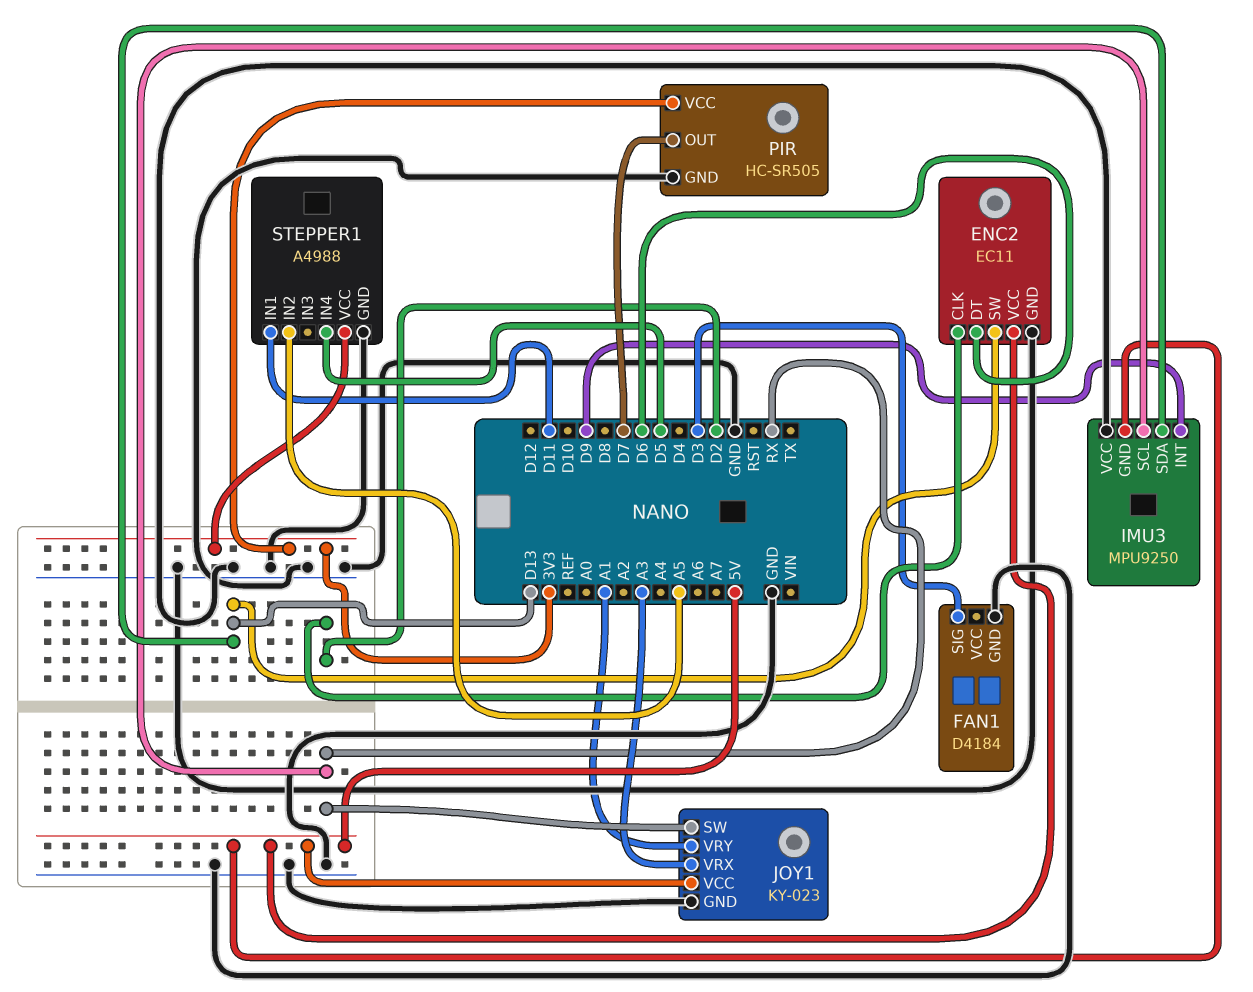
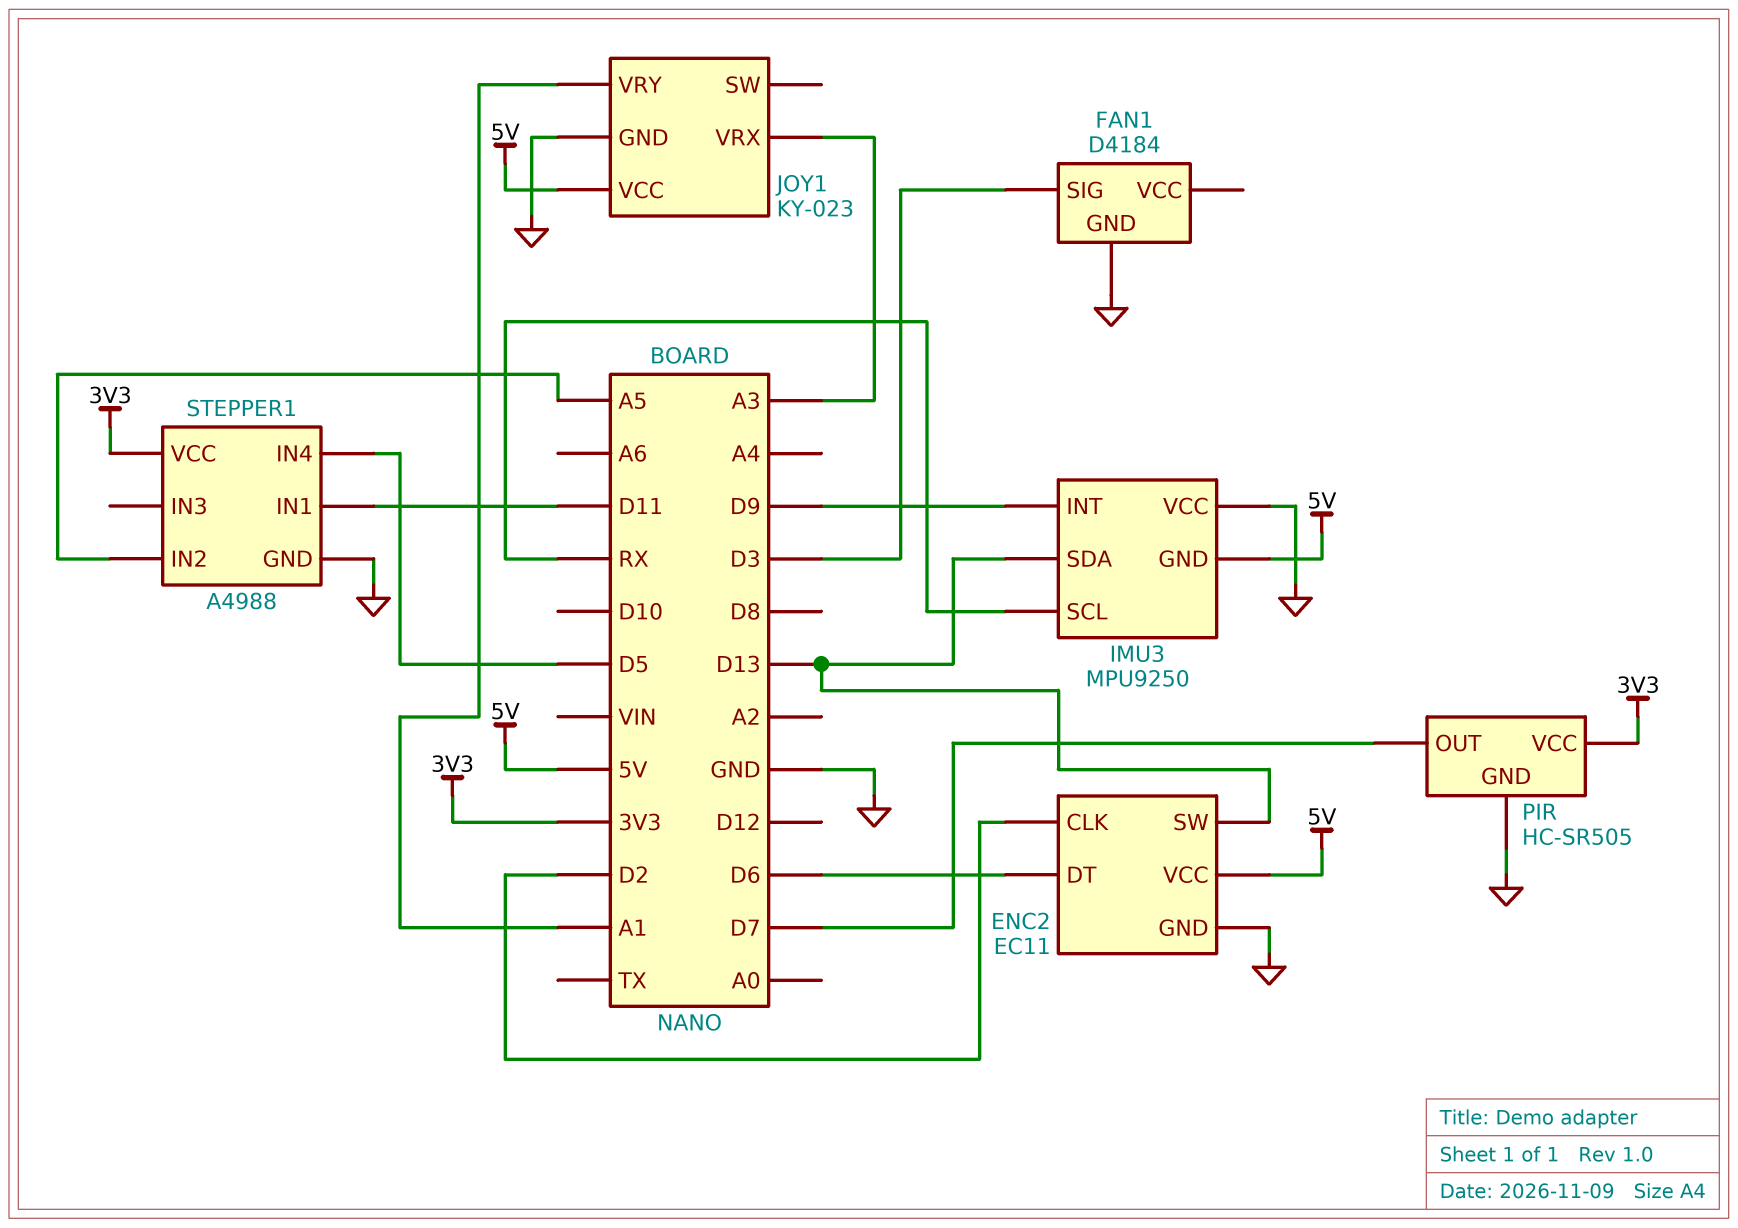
JOY1 pin SW: RX -> none

